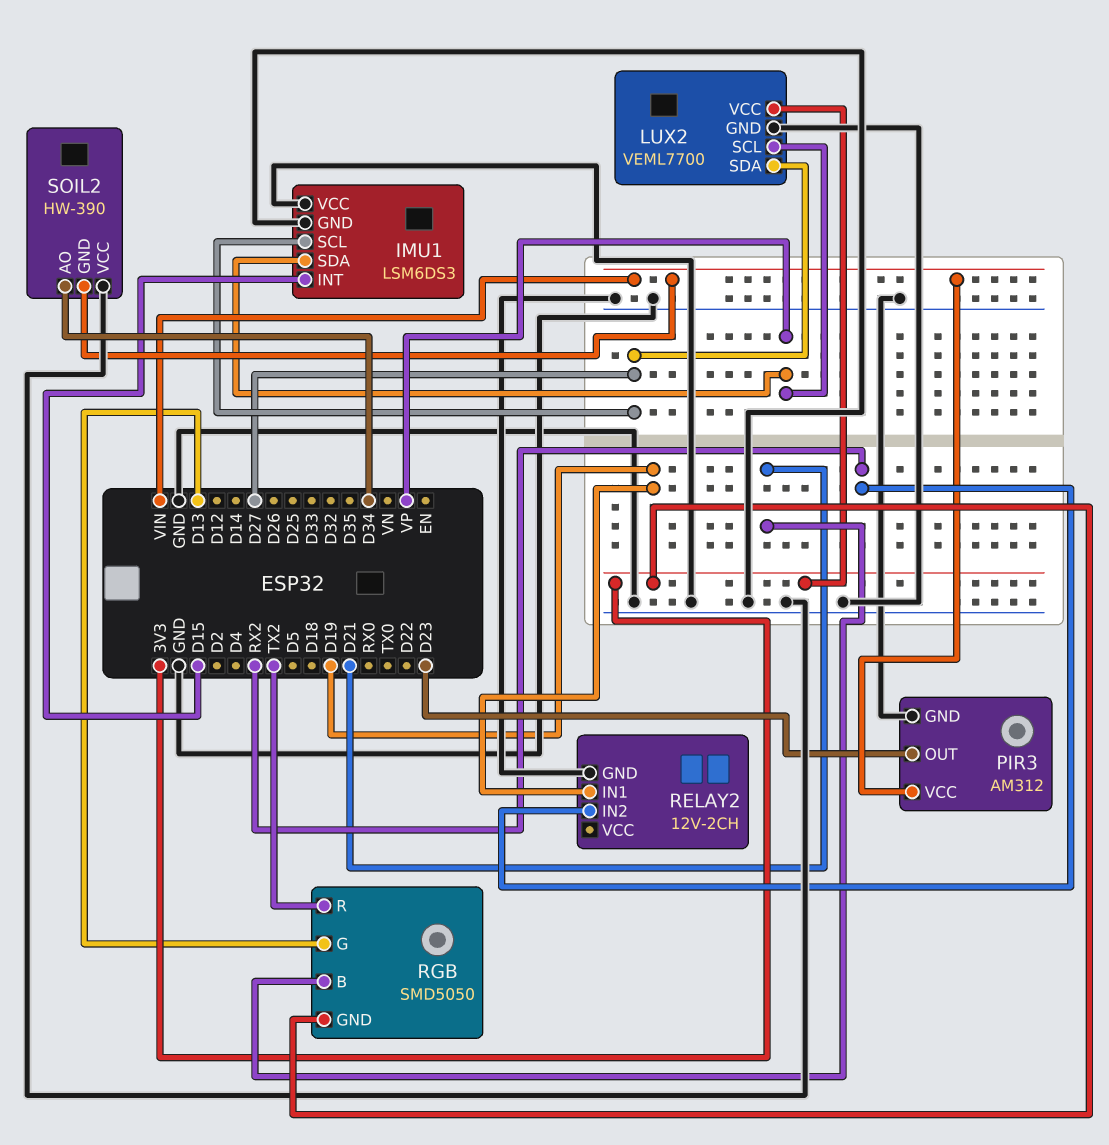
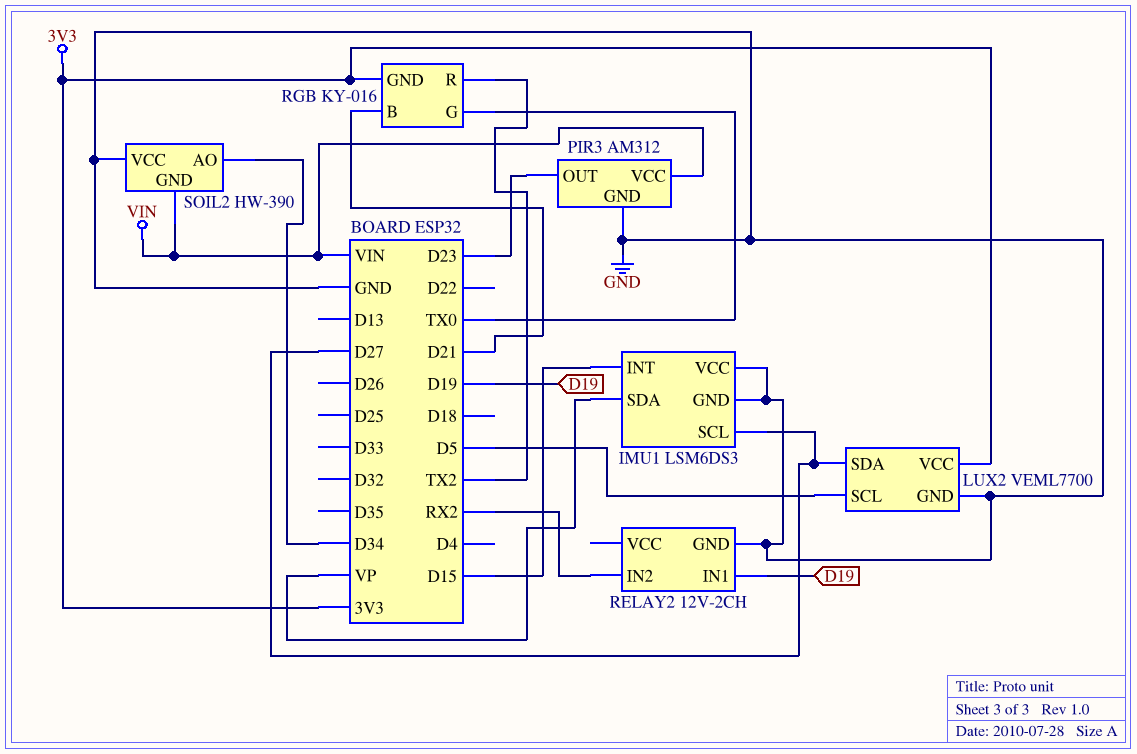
LUX2 pin SCL: VP -> D5
RGB: SMD5050 -> KY-016
RGB pin G: D13 -> TX0

